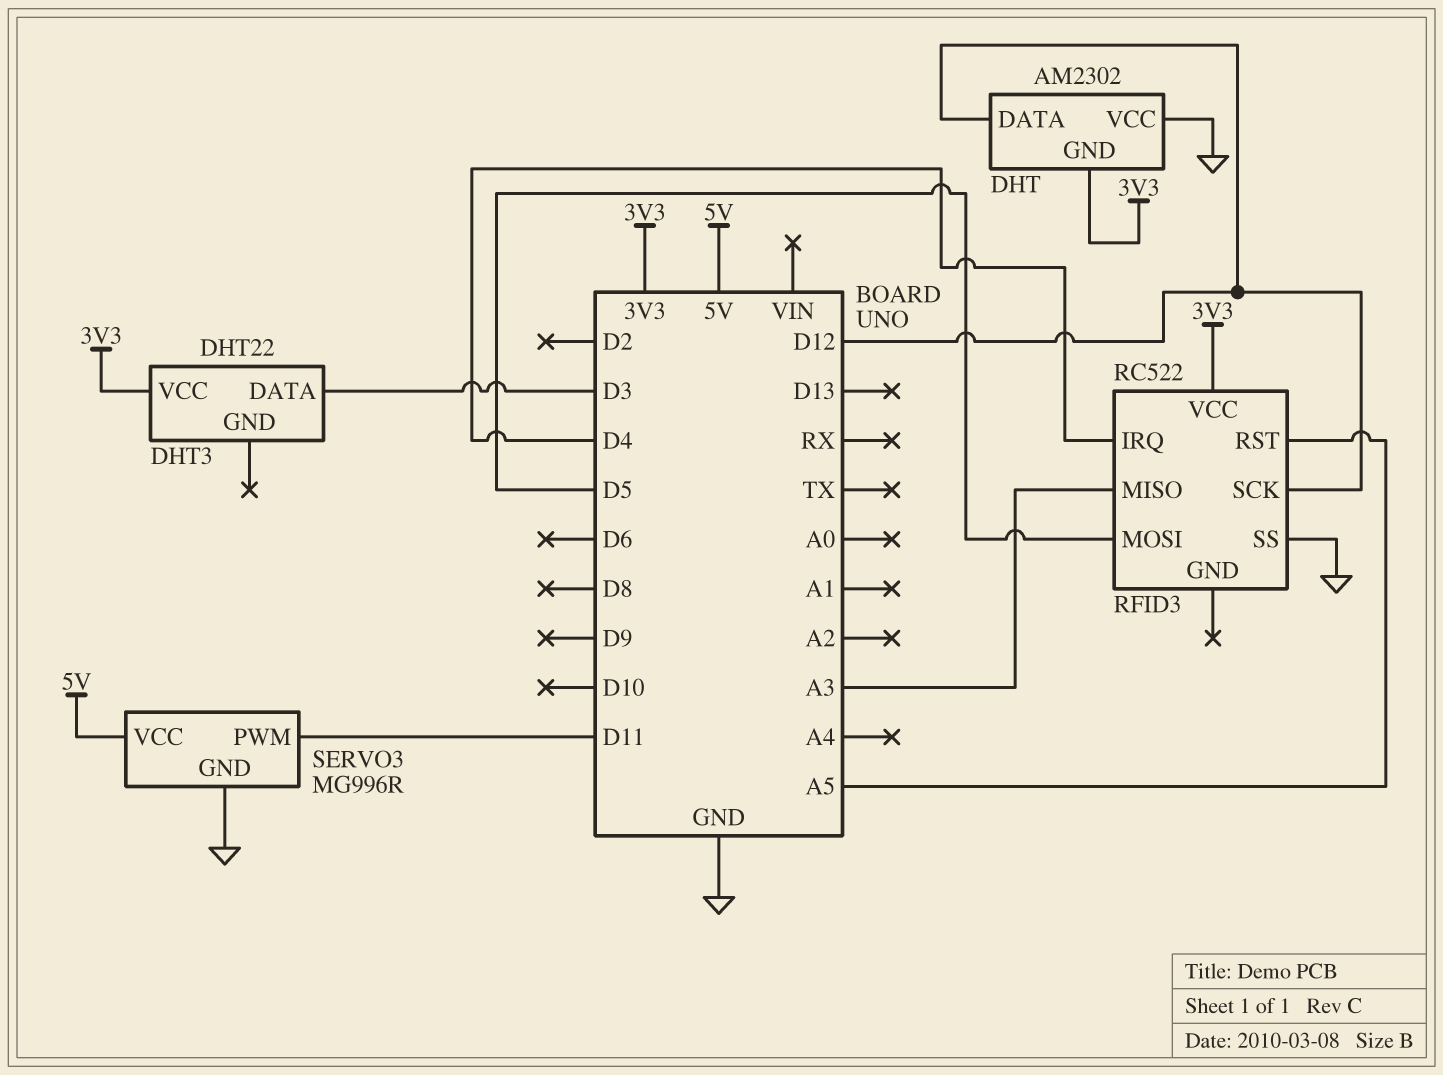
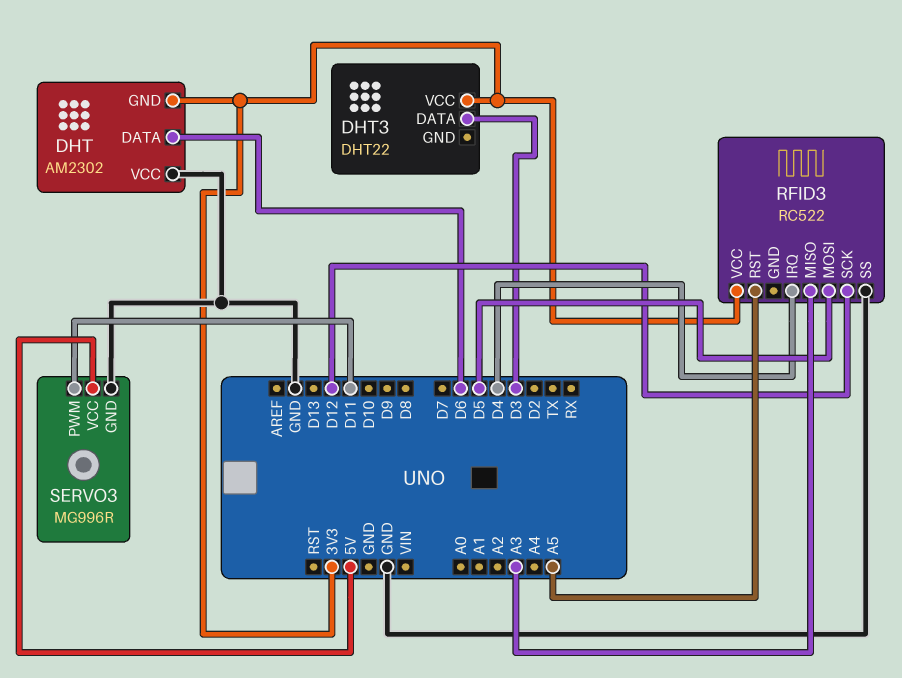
DHT pin DATA: D12 -> D6

